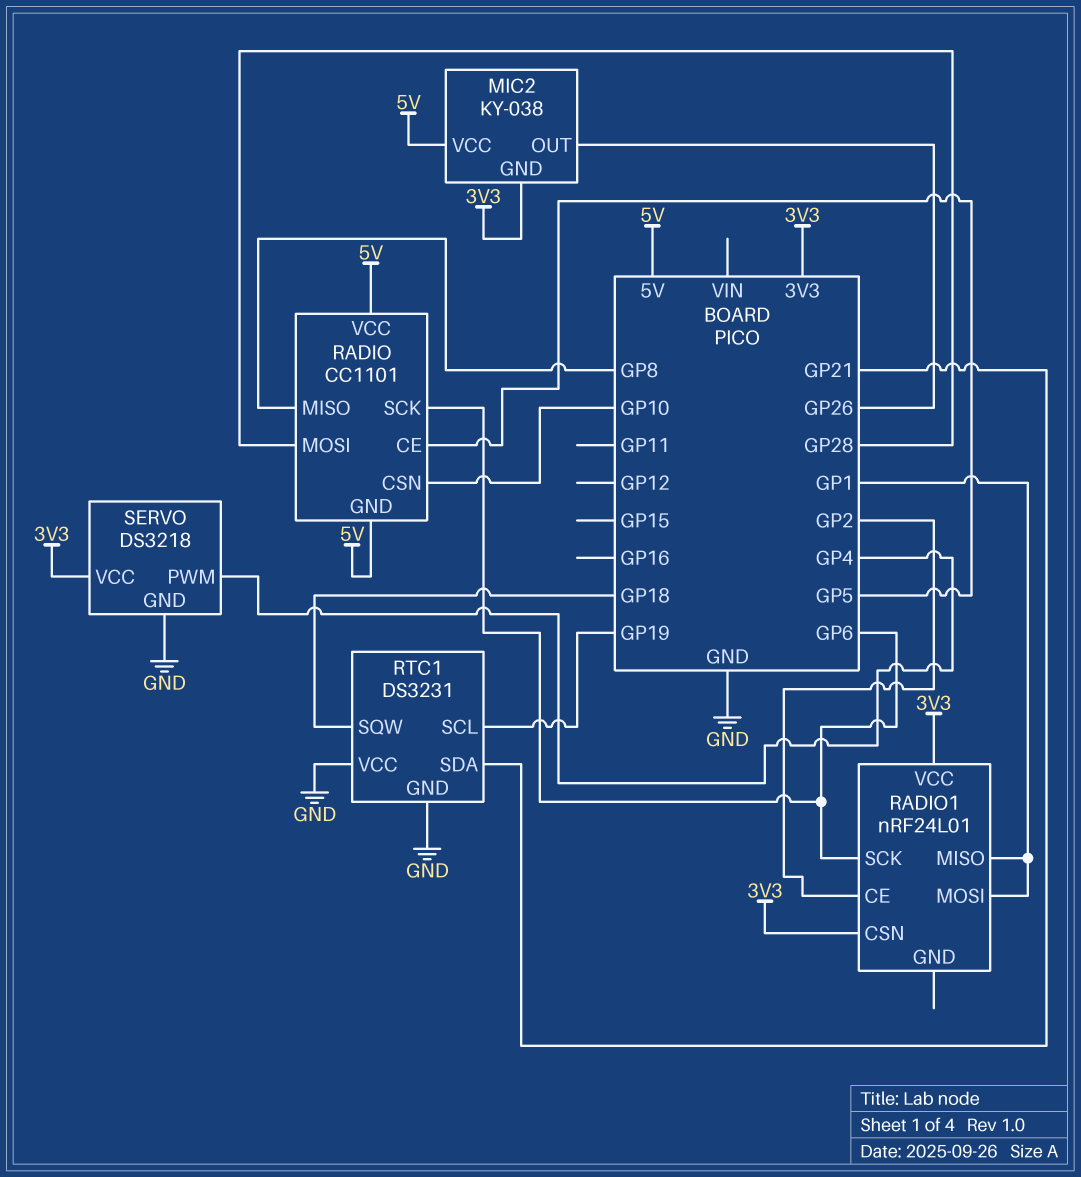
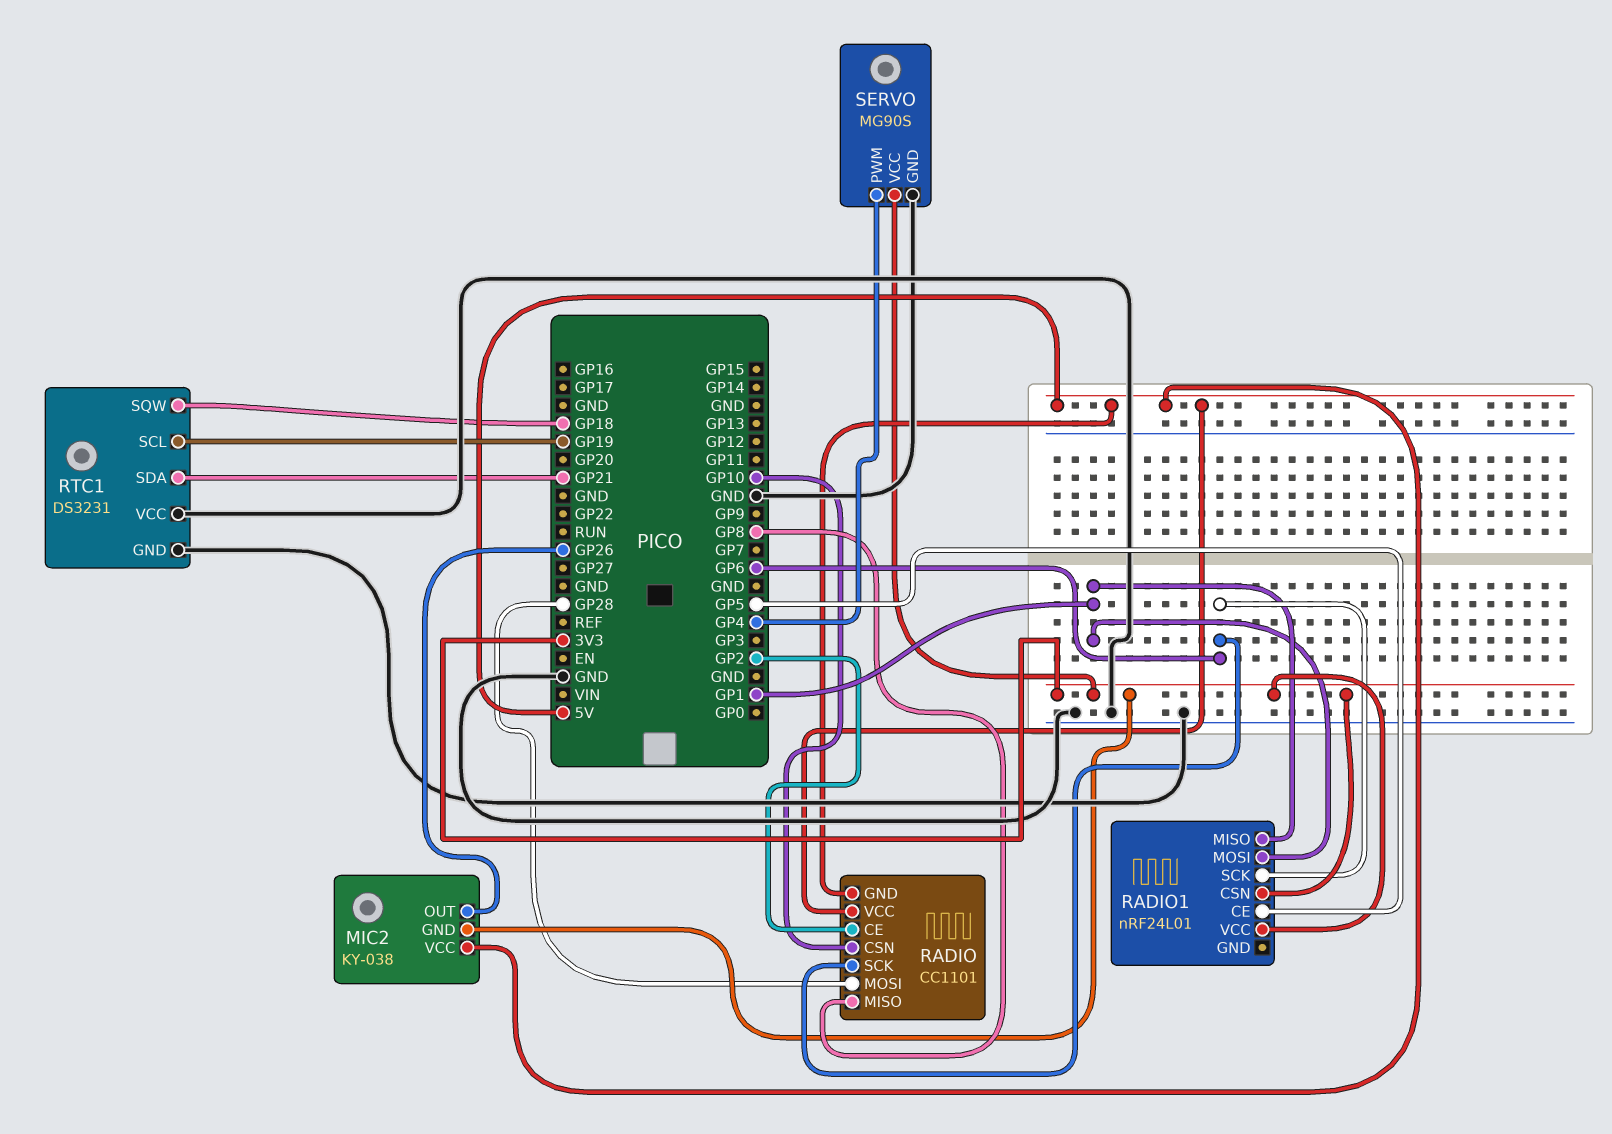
RADIO pin CE: GP5 -> GP2
RADIO1 pin CE: GP2 -> GP5
SERVO: DS3218 -> MG90S

